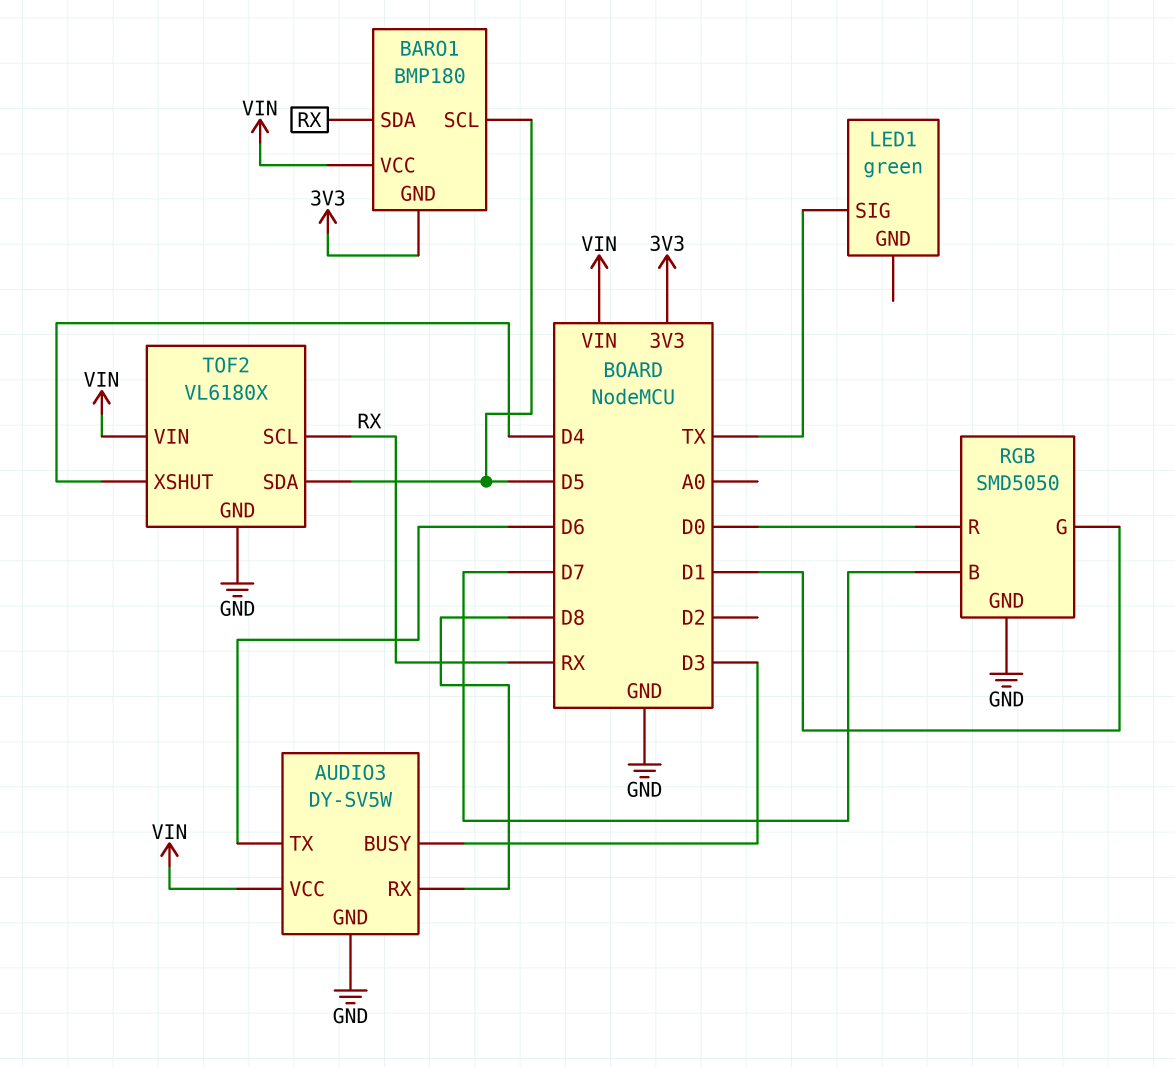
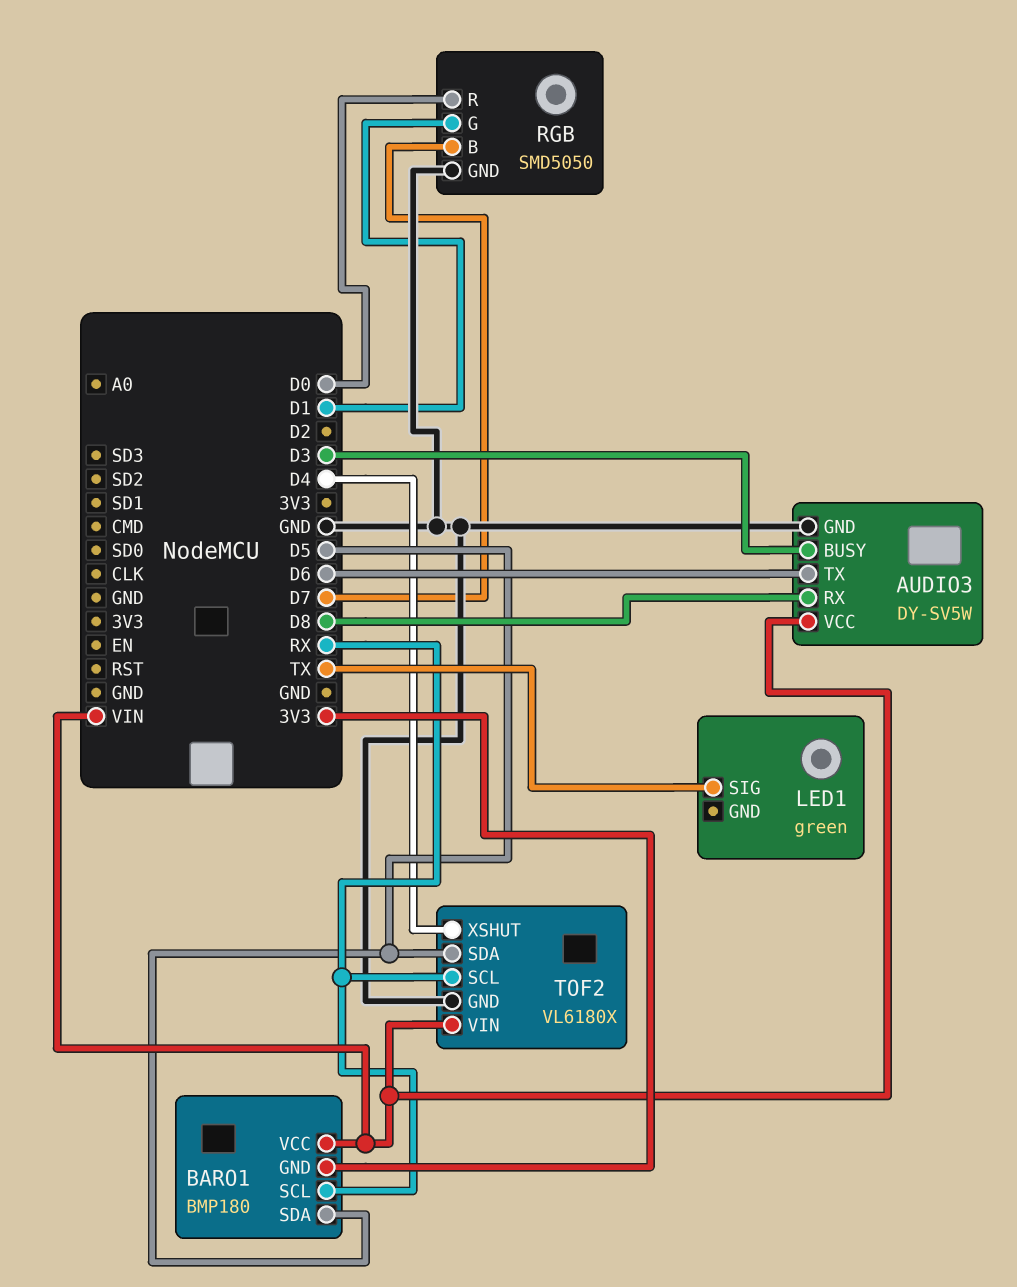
BARO1 pin SCL: D5 -> RX
BARO1 pin SDA: RX -> D5

